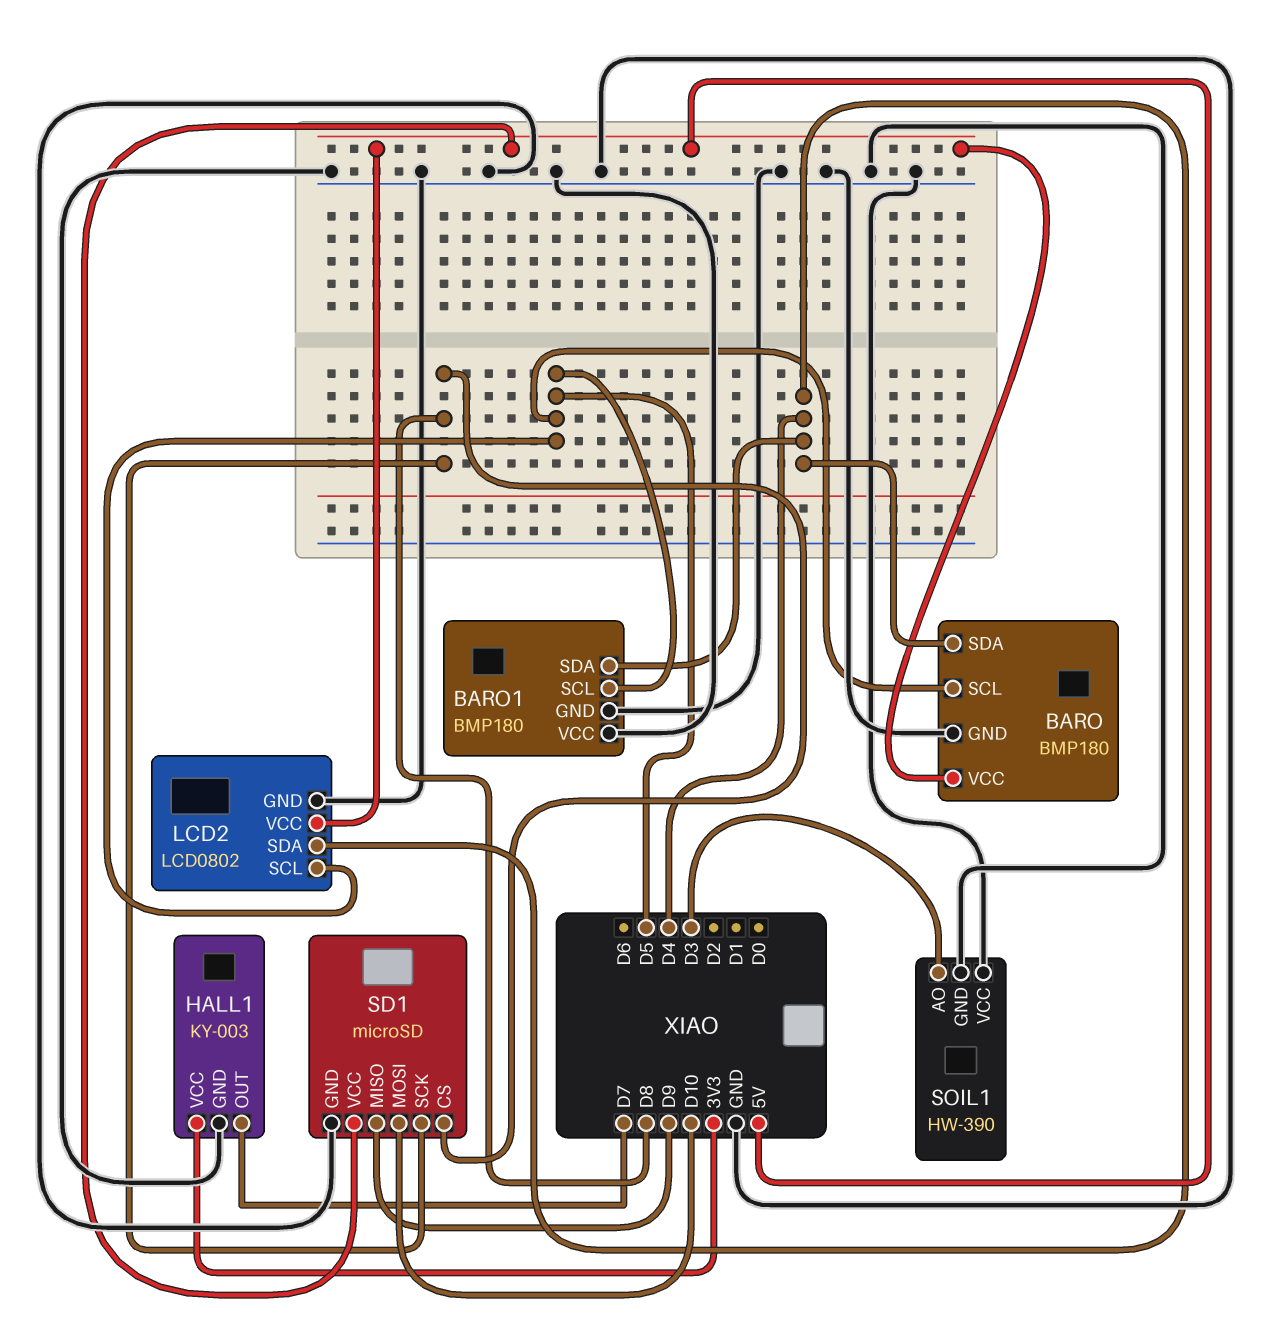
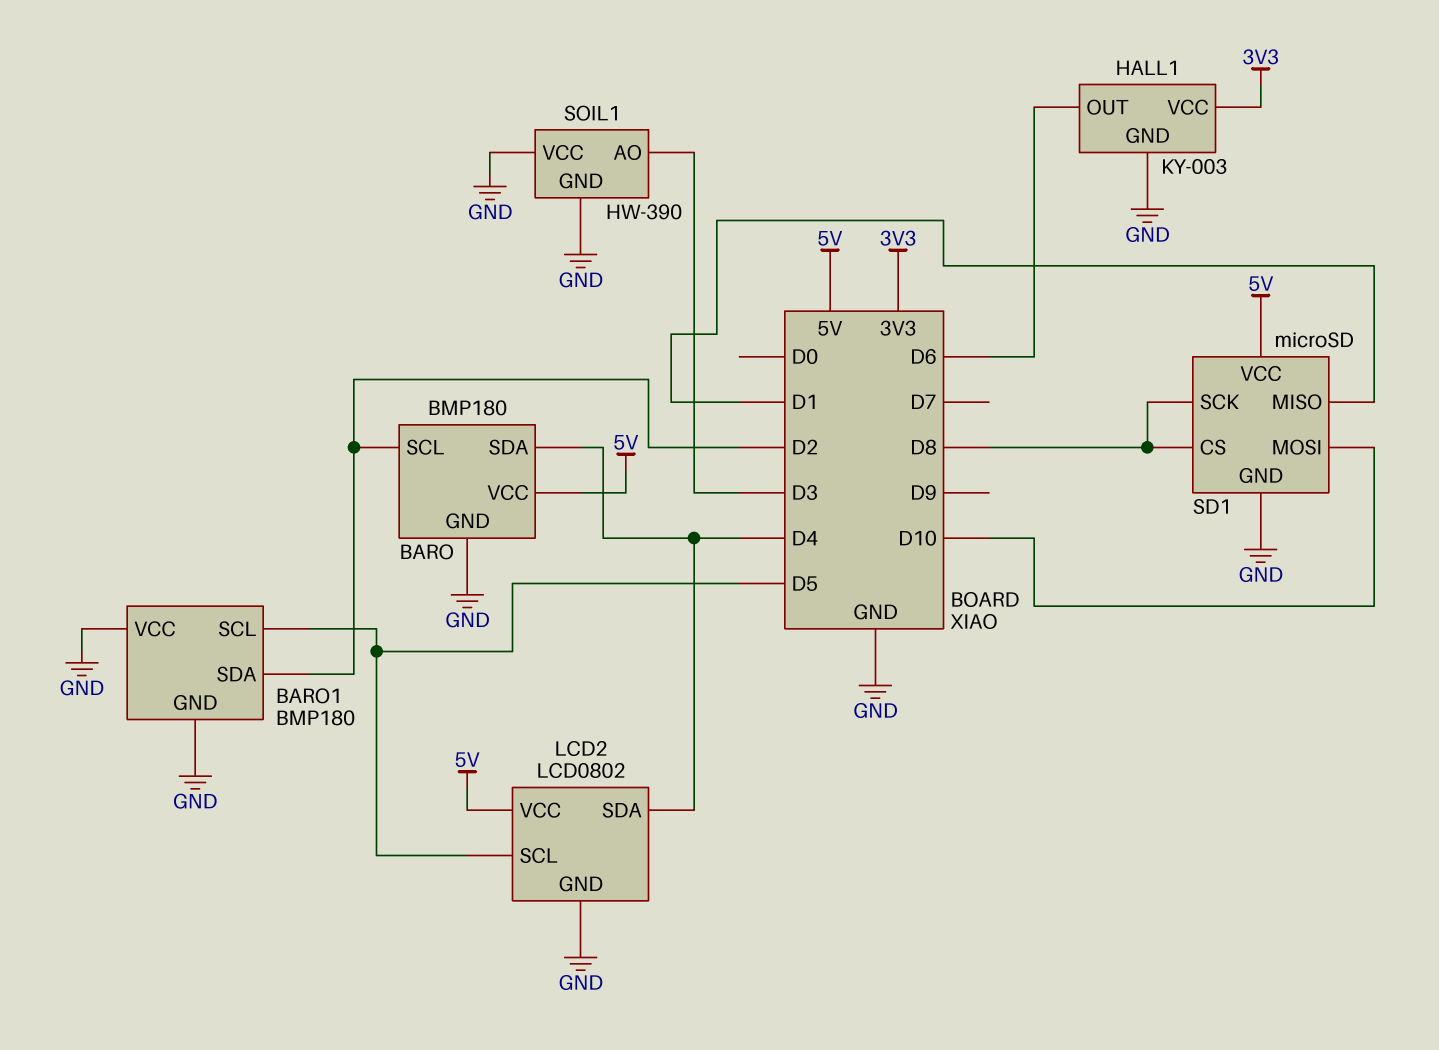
BARO pin SCL: D5 -> D2
BARO1 pin SDA: D4 -> D2
HALL1 pin OUT: D7 -> D6
SD1 pin MISO: D9 -> D1

